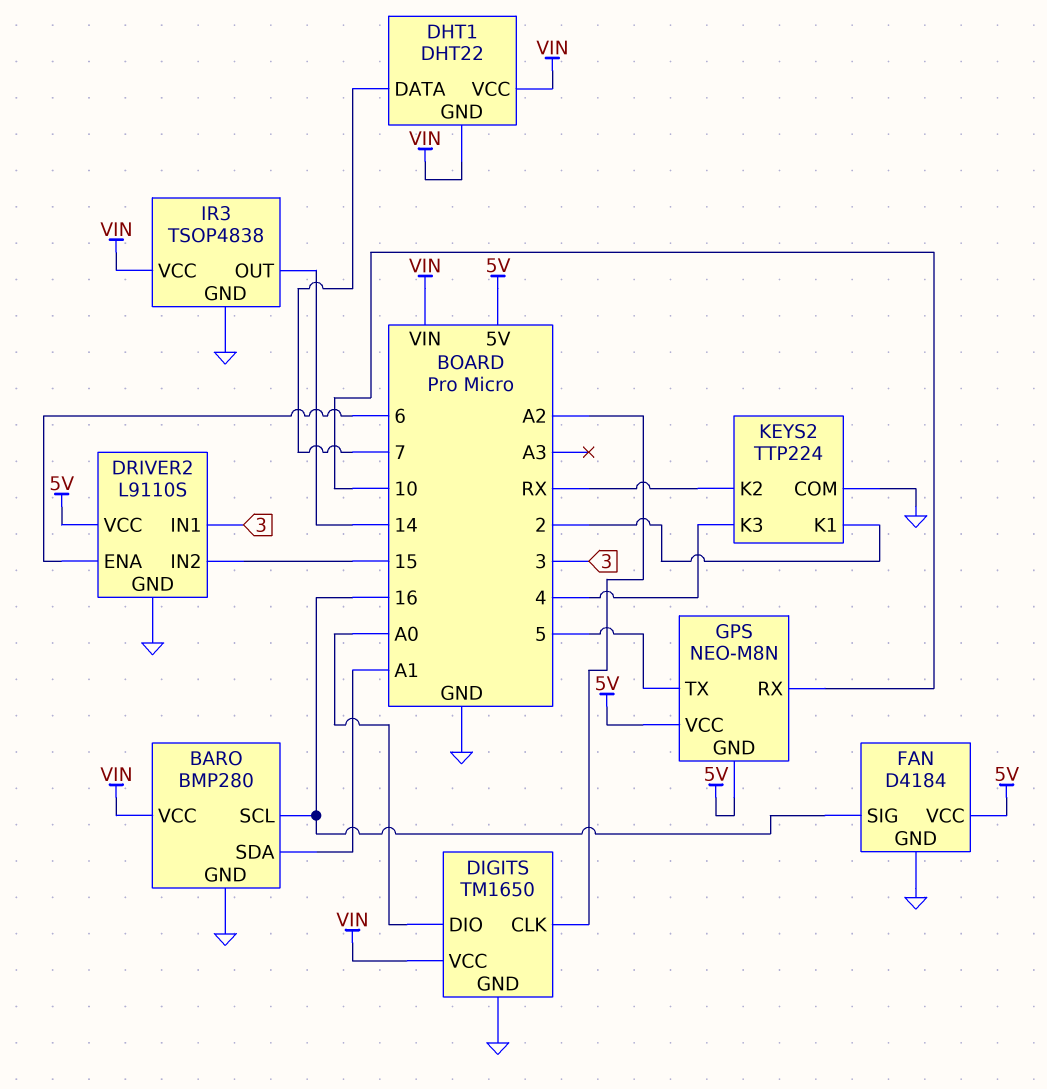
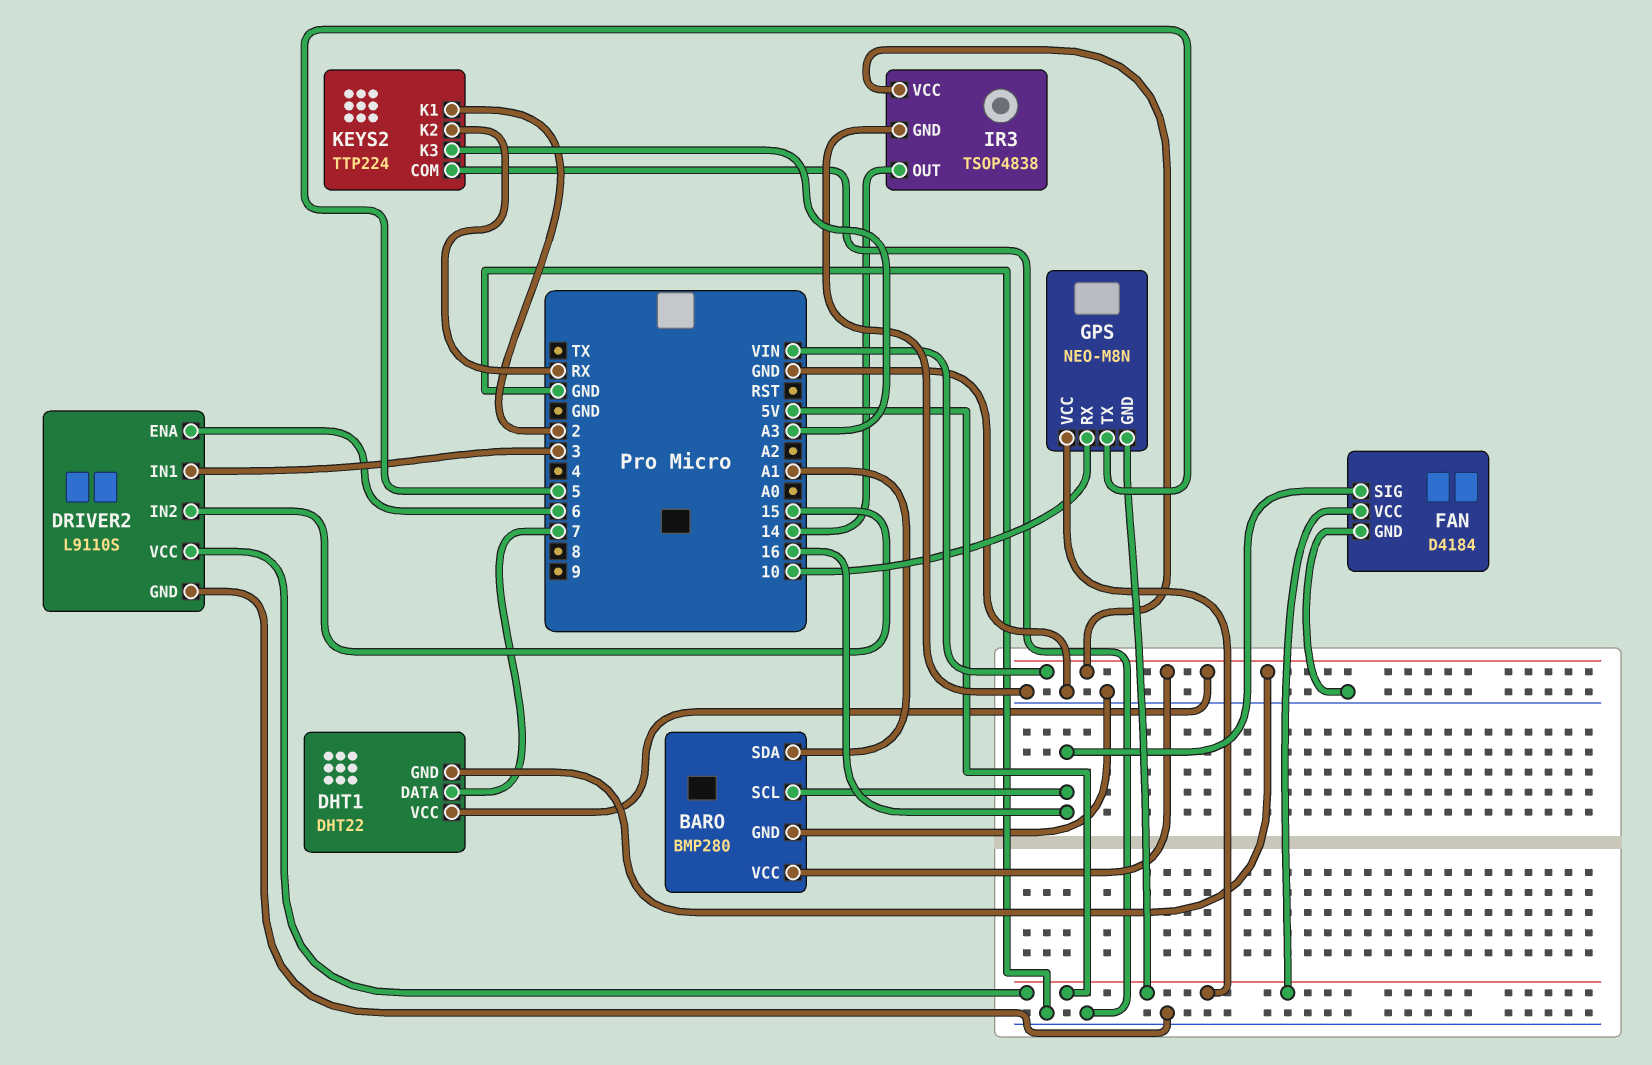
DIGITS: TM1650 -> none
DIGITS pin CLK: A2 -> none
DIGITS pin DIO: A0 -> none
DIGITS pin GND: GND -> none
DIGITS pin VCC: VIN -> none
KEYS2 pin K3: 4 -> A3

